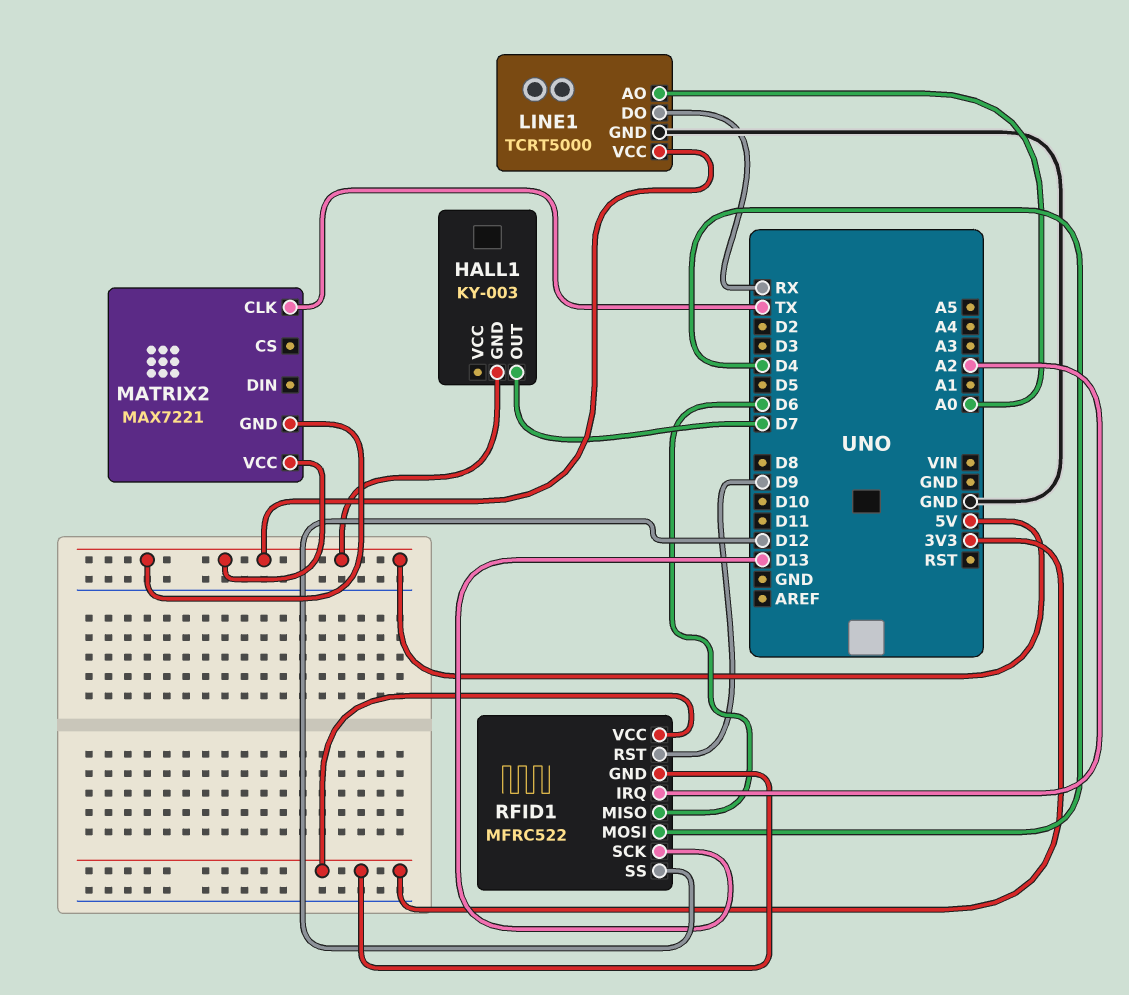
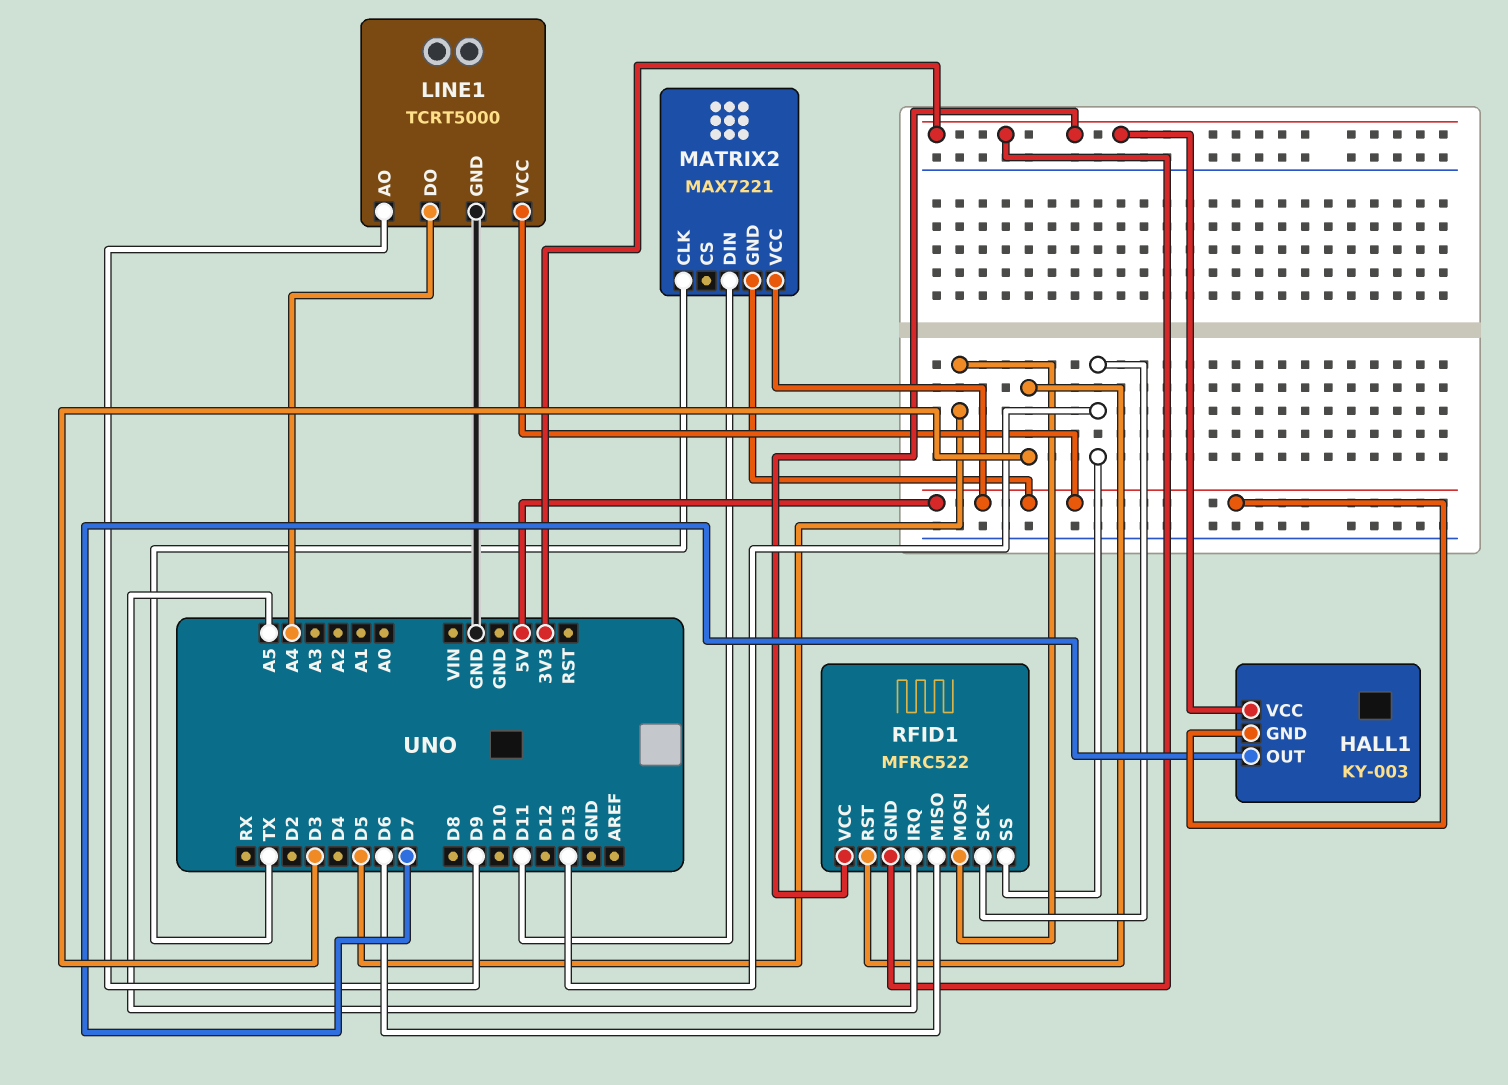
HALL1 pin VCC: none -> 3V3
LINE1 pin AO: A0 -> D9
LINE1 pin DO: RX -> A4
MATRIX2 pin DIN: none -> D11
RFID1 pin IRQ: A2 -> A5
RFID1 pin MOSI: D4 -> D5
RFID1 pin RST: D9 -> D3
RFID1 pin SS: D12 -> D13

